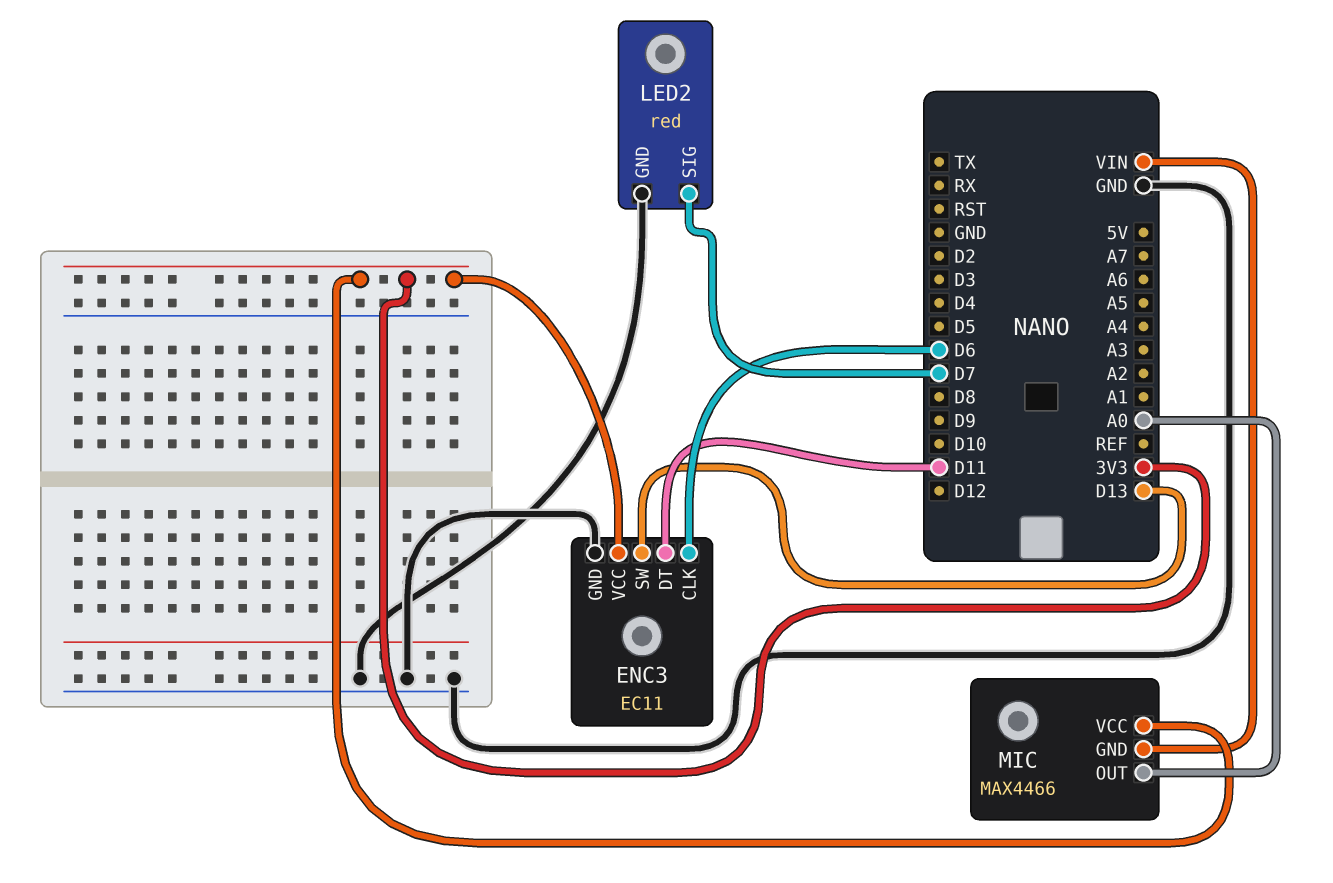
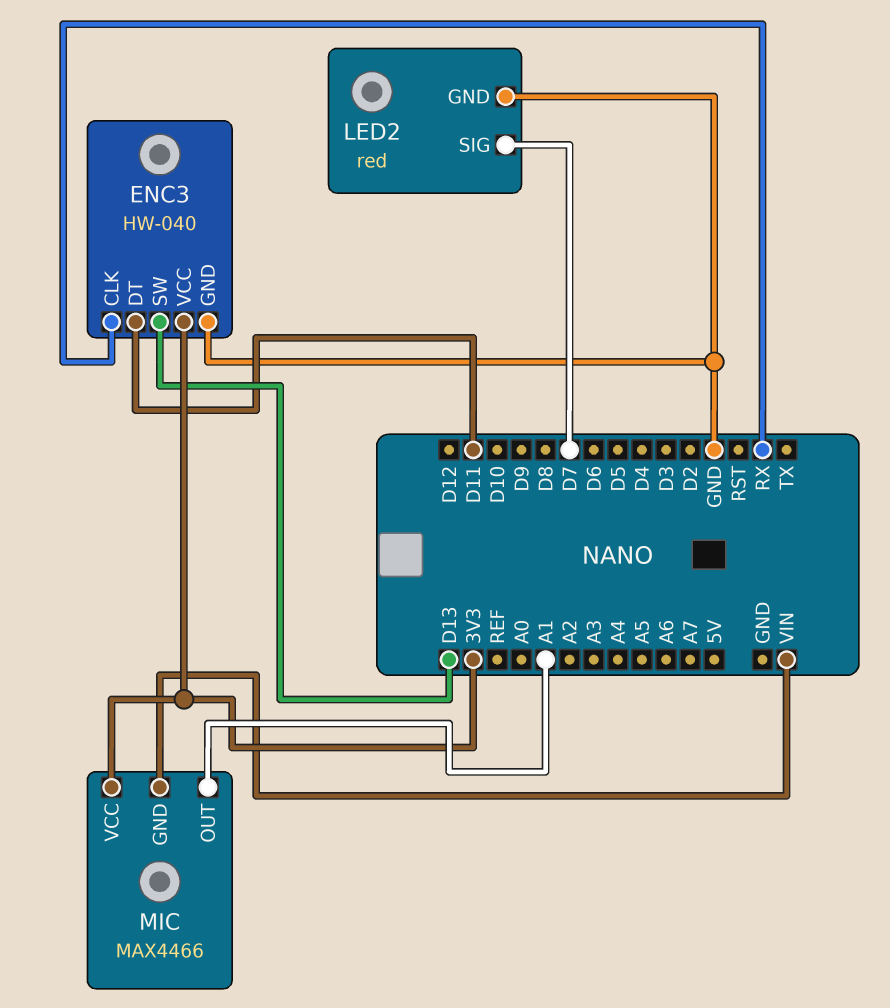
ENC3: EC11 -> HW-040
ENC3 pin CLK: D6 -> RX
MIC pin OUT: A0 -> A1

